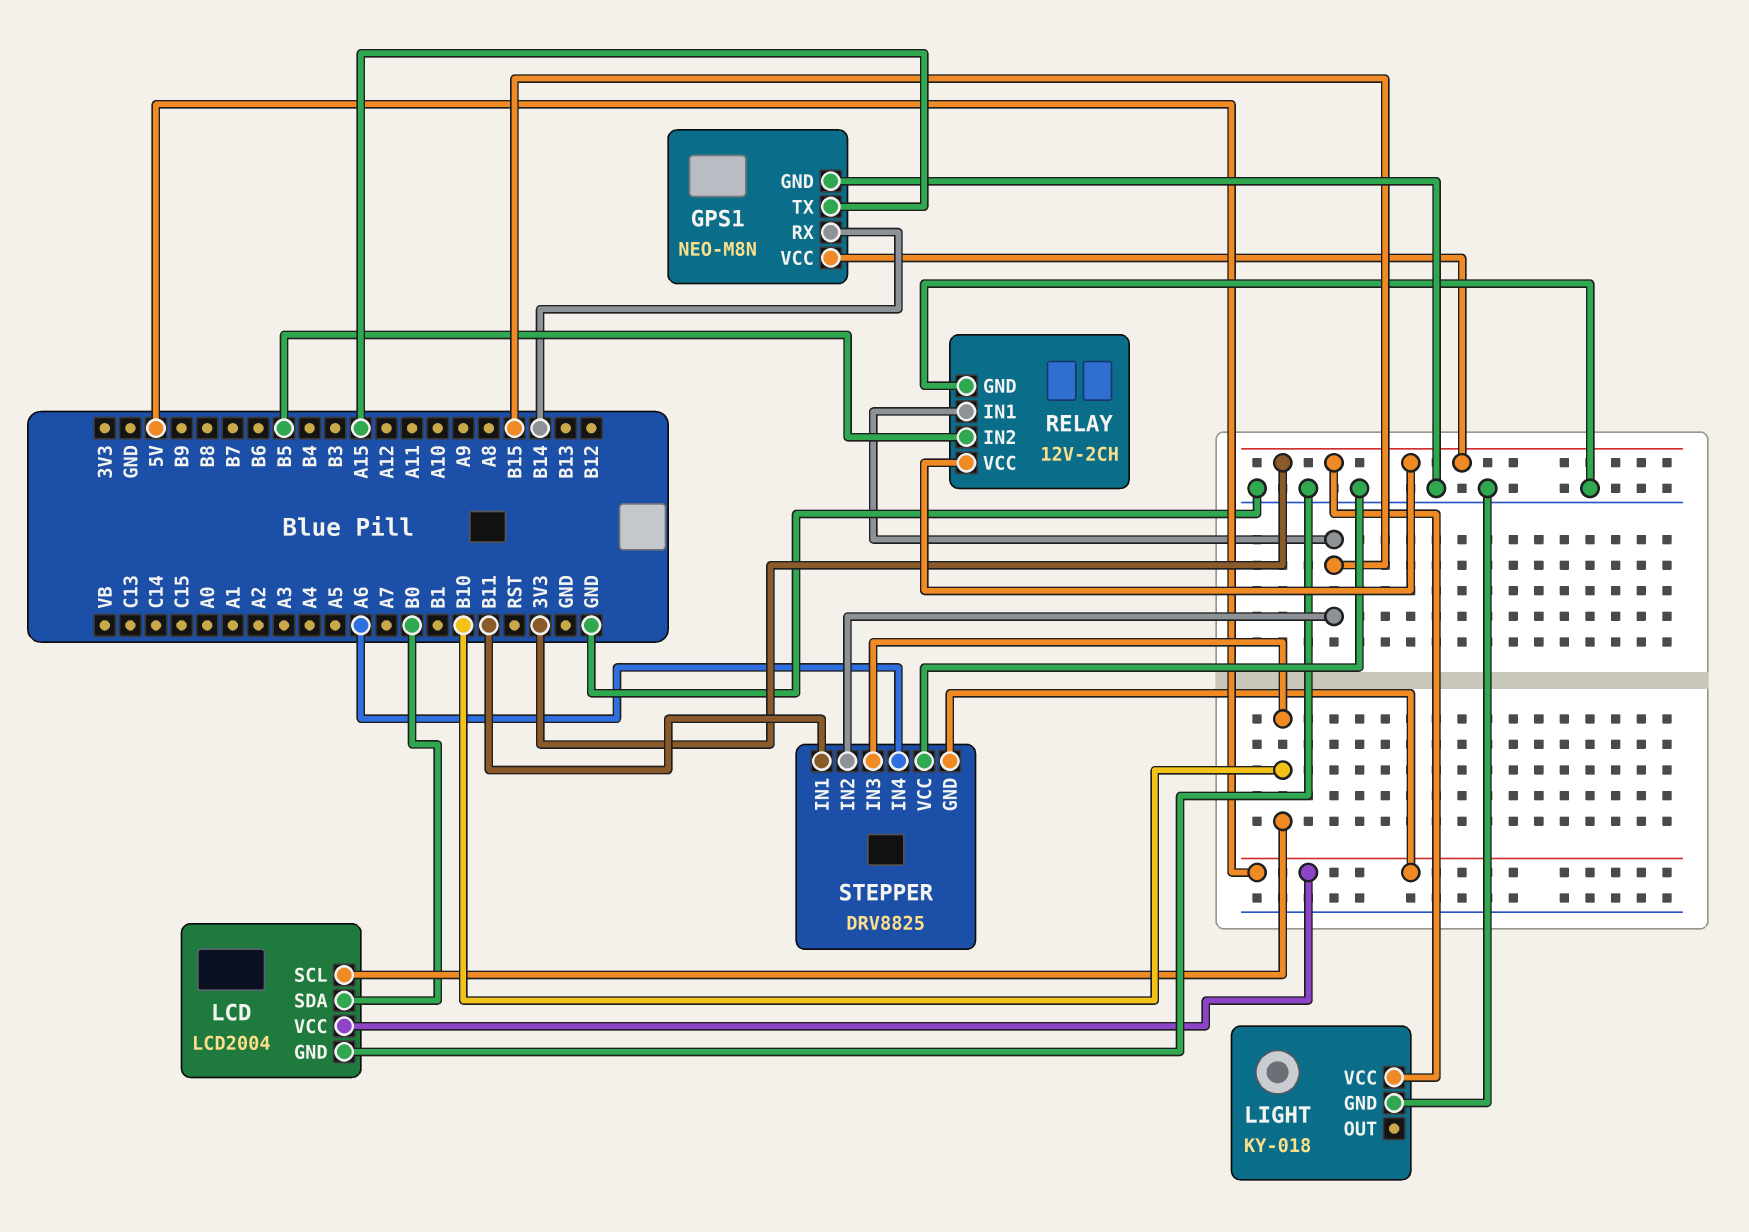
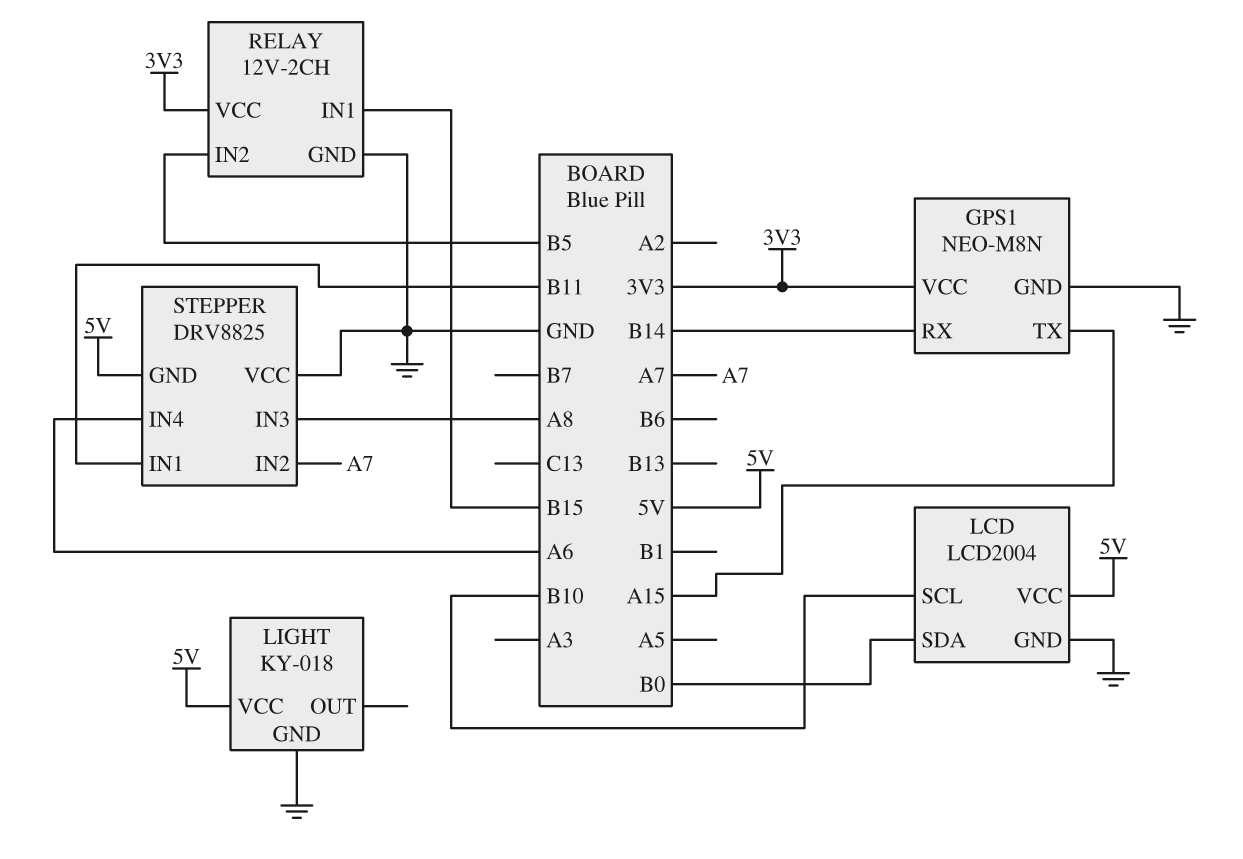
LIGHT pin VCC: 3V3 -> 5V
STEPPER pin IN2: B15 -> A7
STEPPER pin IN3: B10 -> A8

